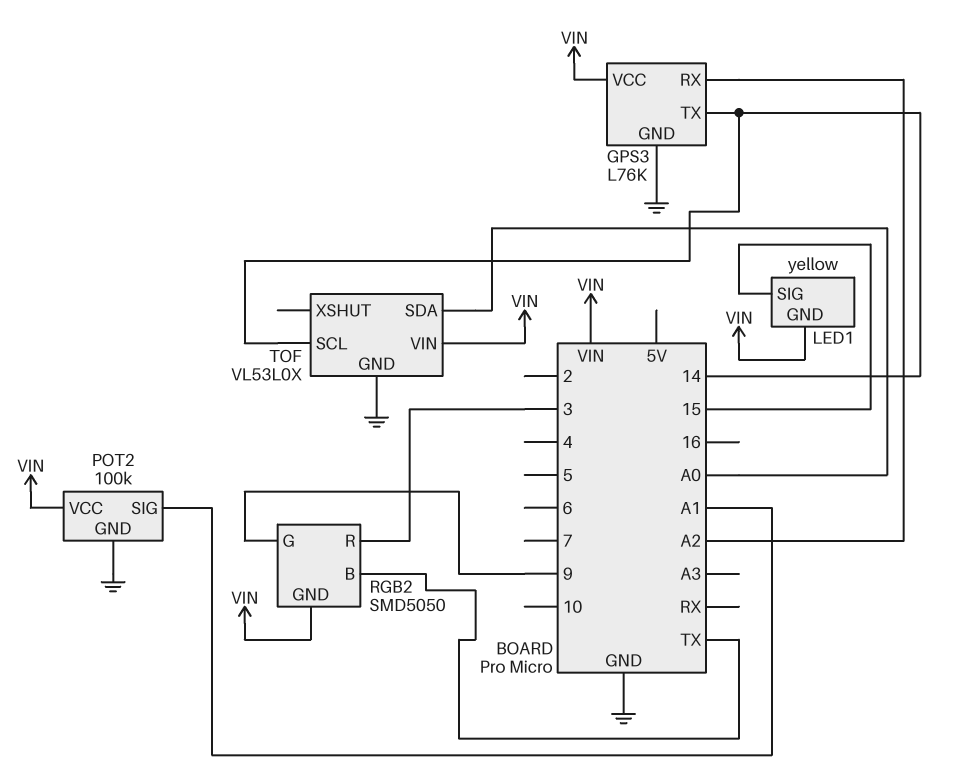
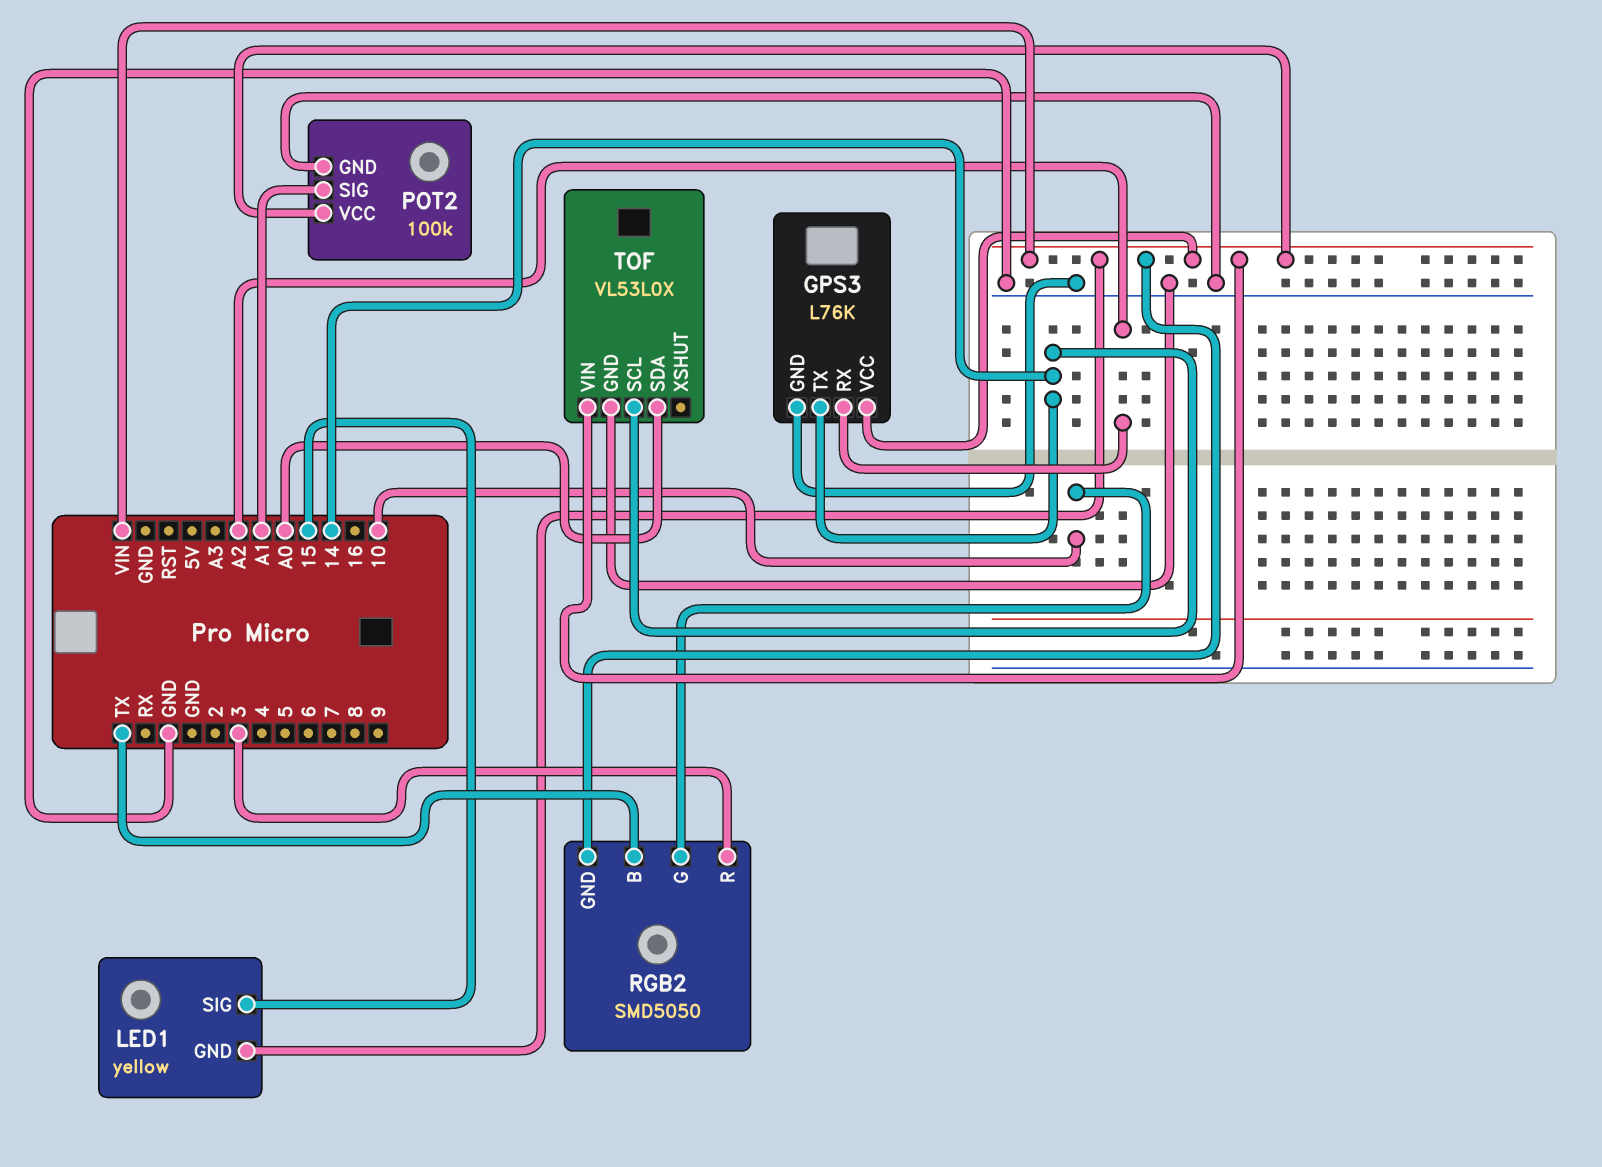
RGB2 pin G: 9 -> 10

